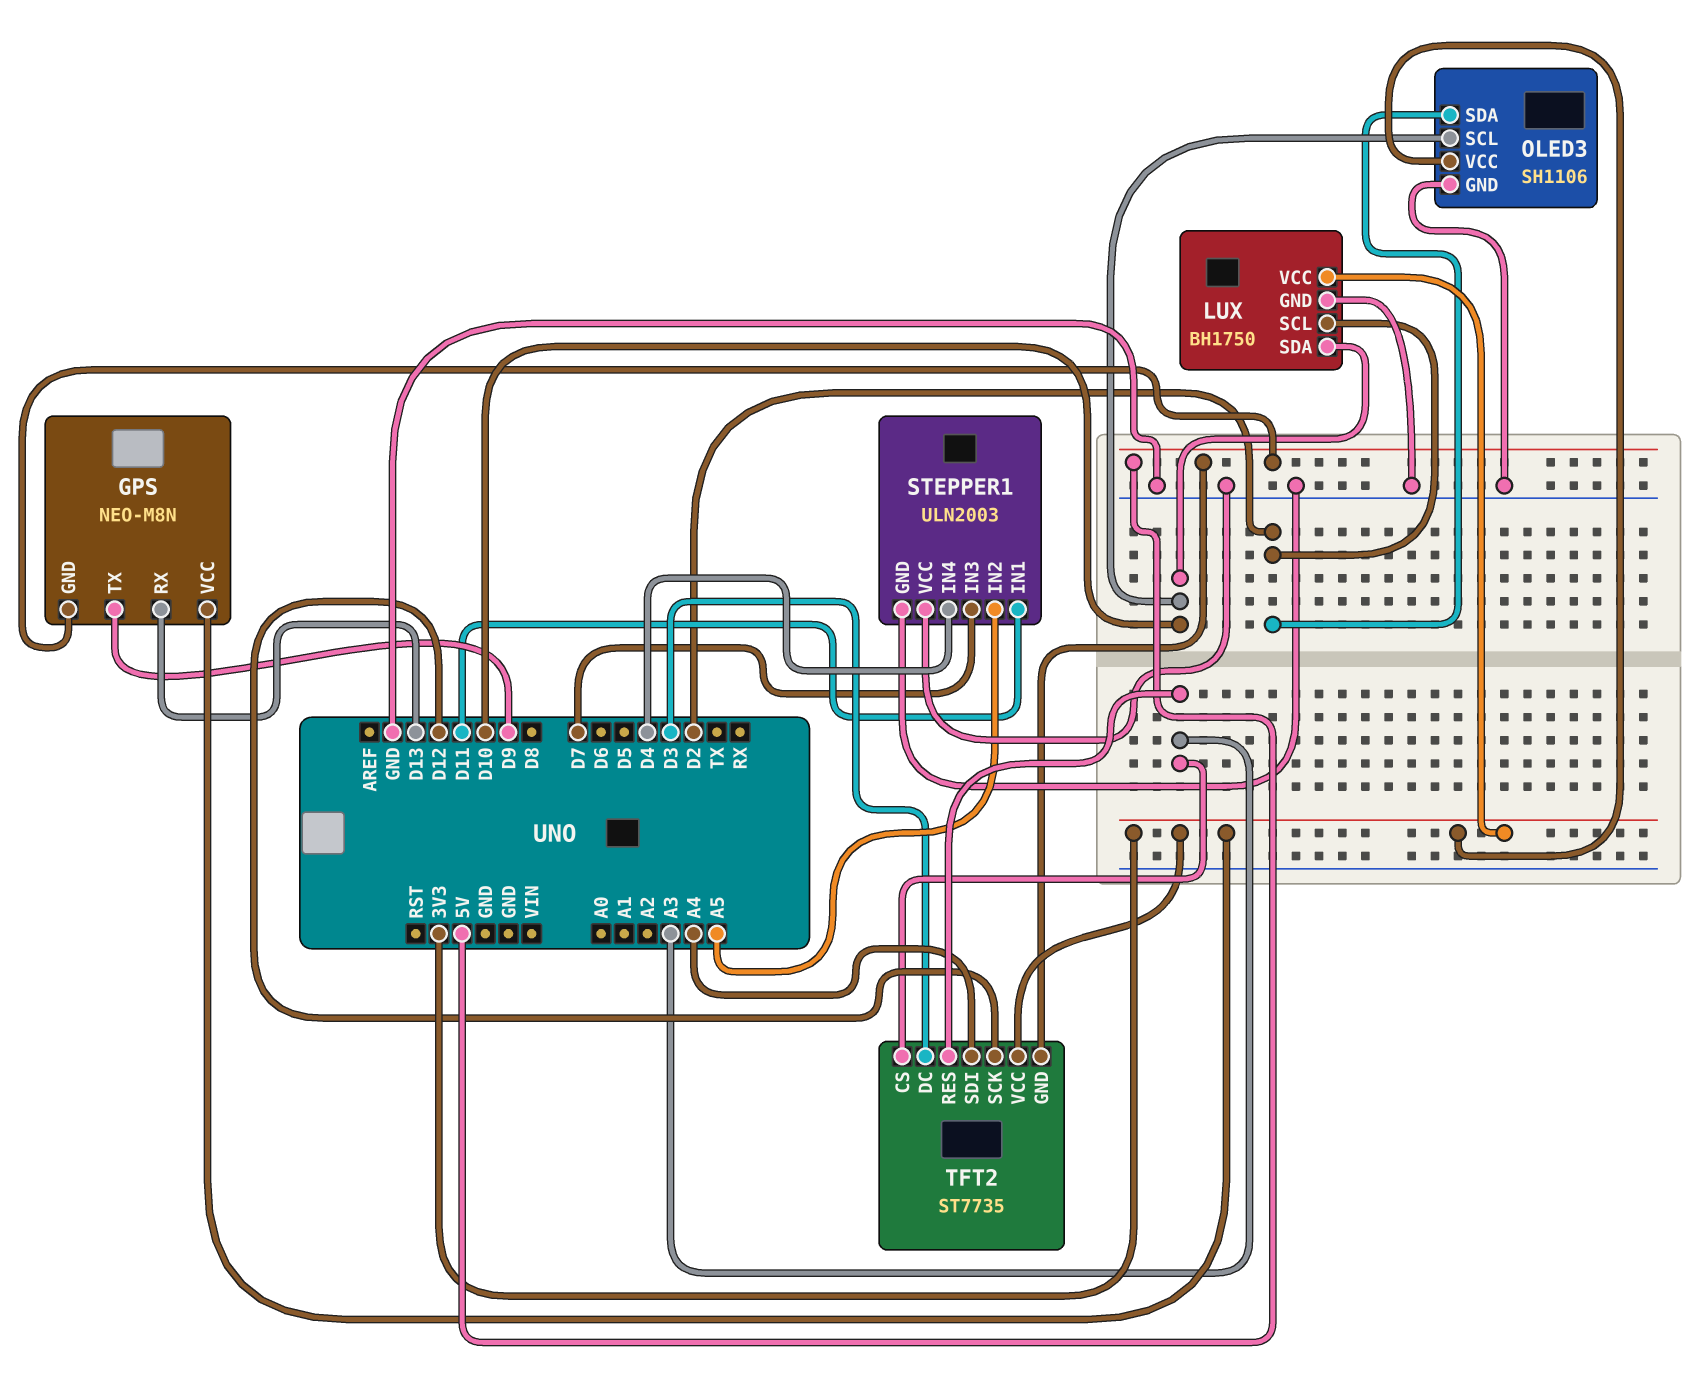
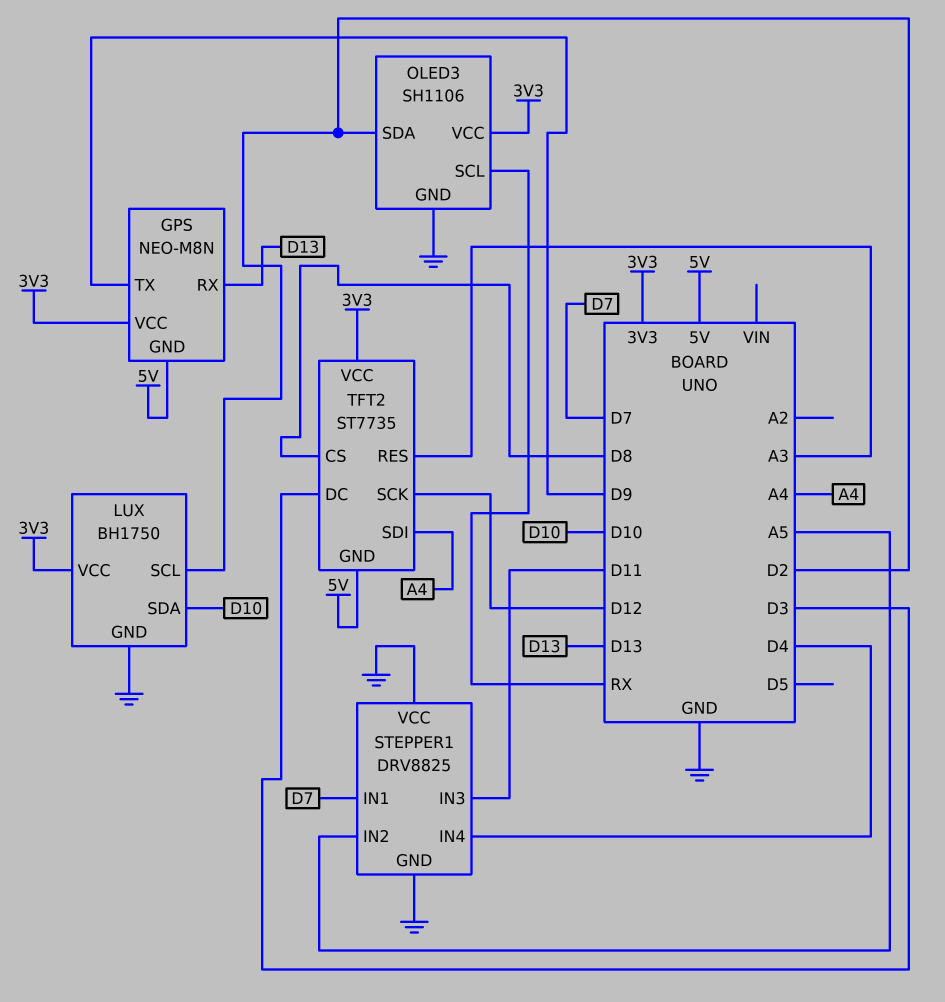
OLED3 pin SCL: D10 -> RX
STEPPER1: ULN2003 -> DRV8825
STEPPER1 pin IN1: D11 -> D7
STEPPER1 pin IN3: D7 -> D11
TFT2 pin CS: A3 -> D8

